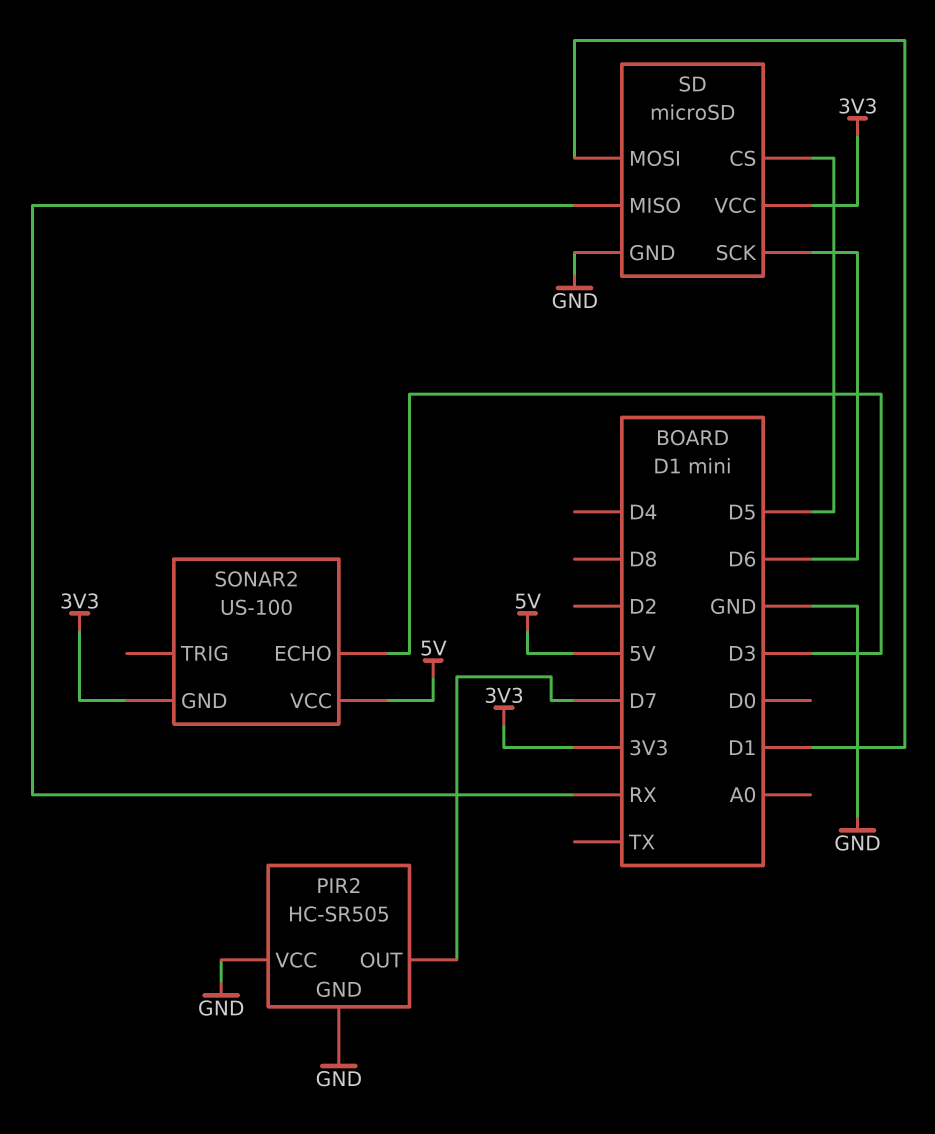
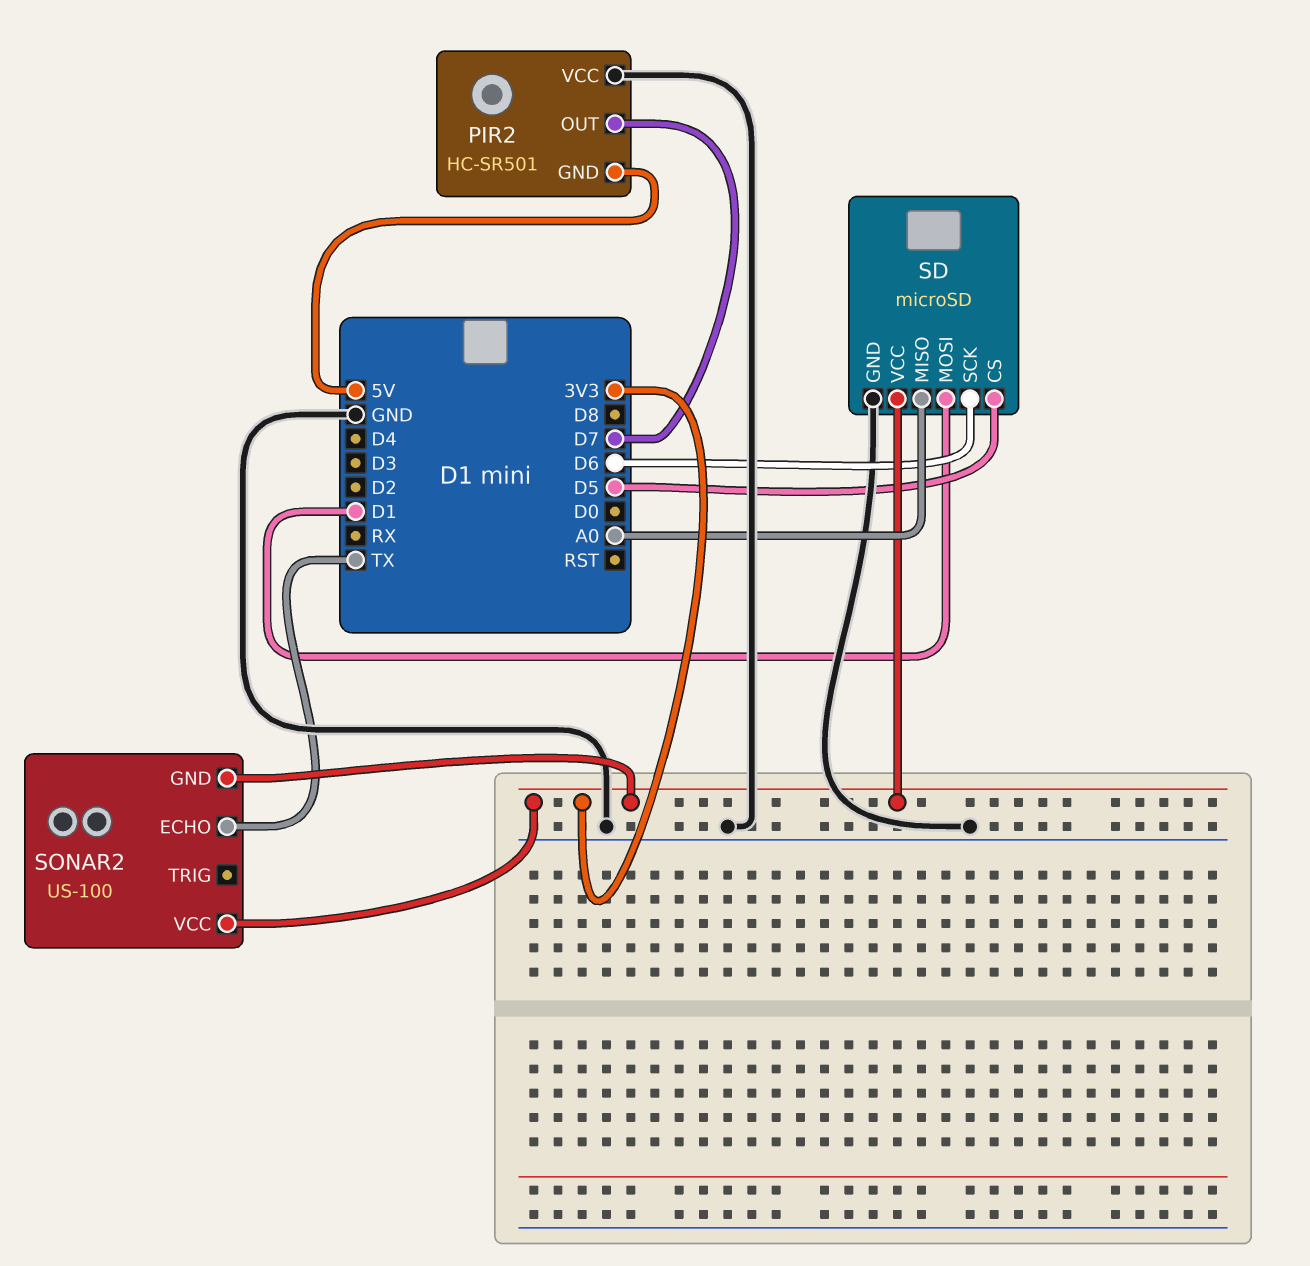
PIR2: HC-SR505 -> HC-SR501
PIR2 pin GND: GND -> 5V
SD pin MISO: RX -> A0
SONAR2 pin ECHO: D3 -> TX
SONAR2 pin VCC: 5V -> 3V3

